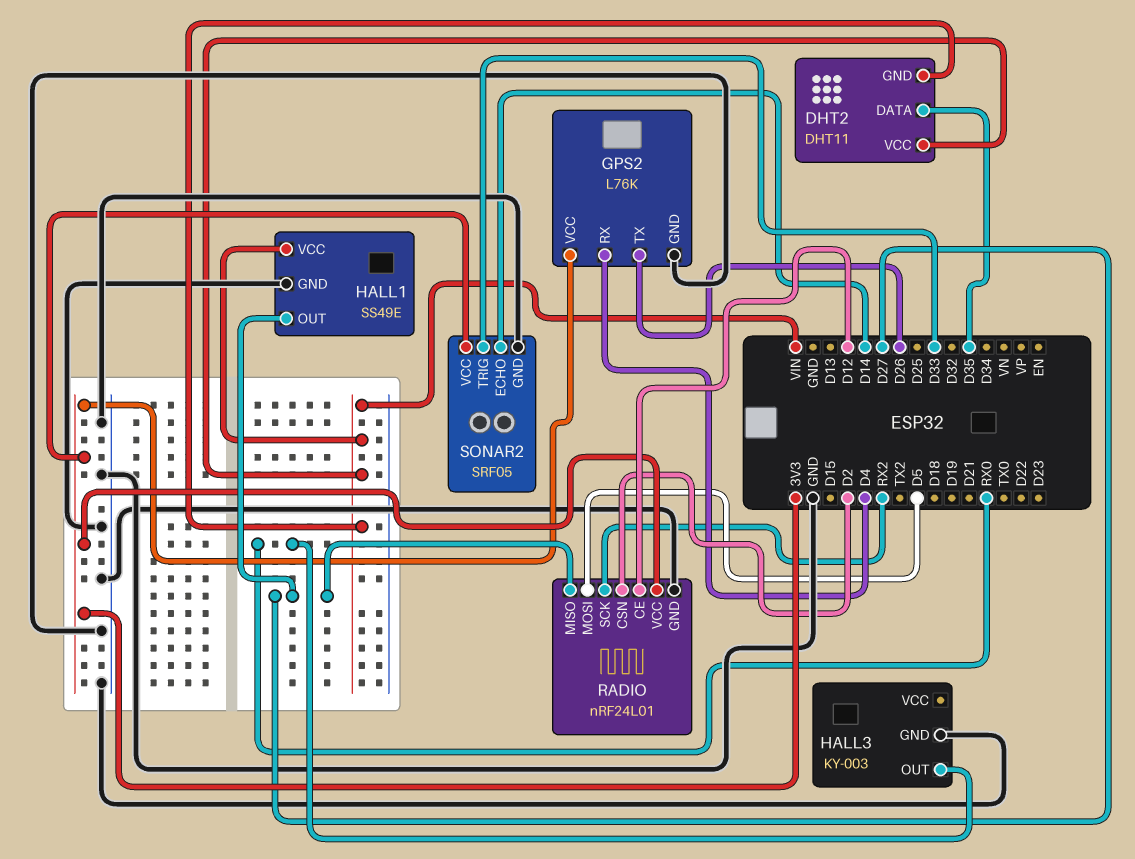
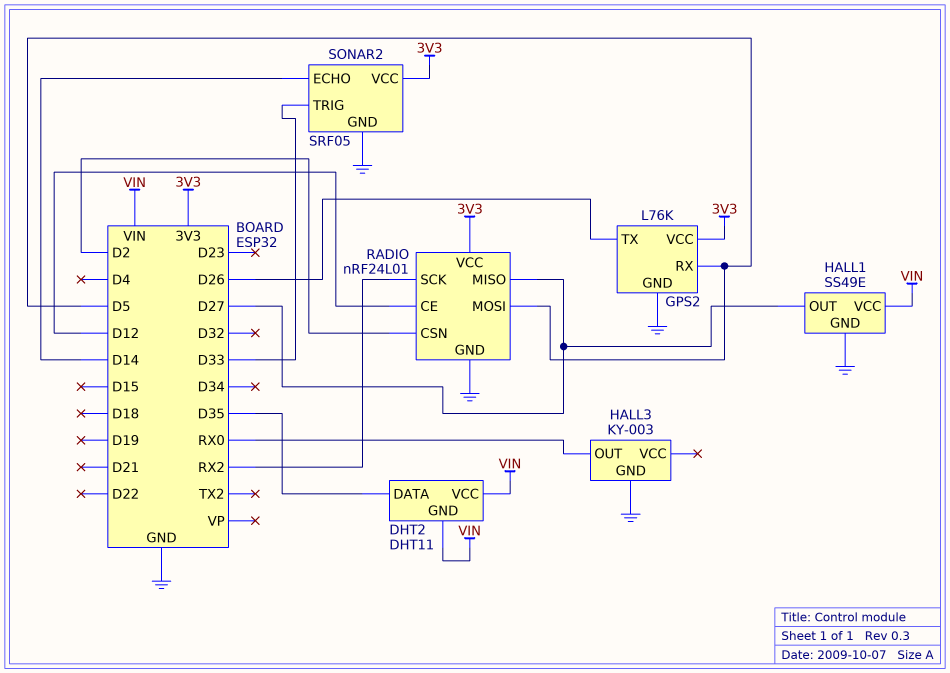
GPS2 pin RX: D4 -> D5

